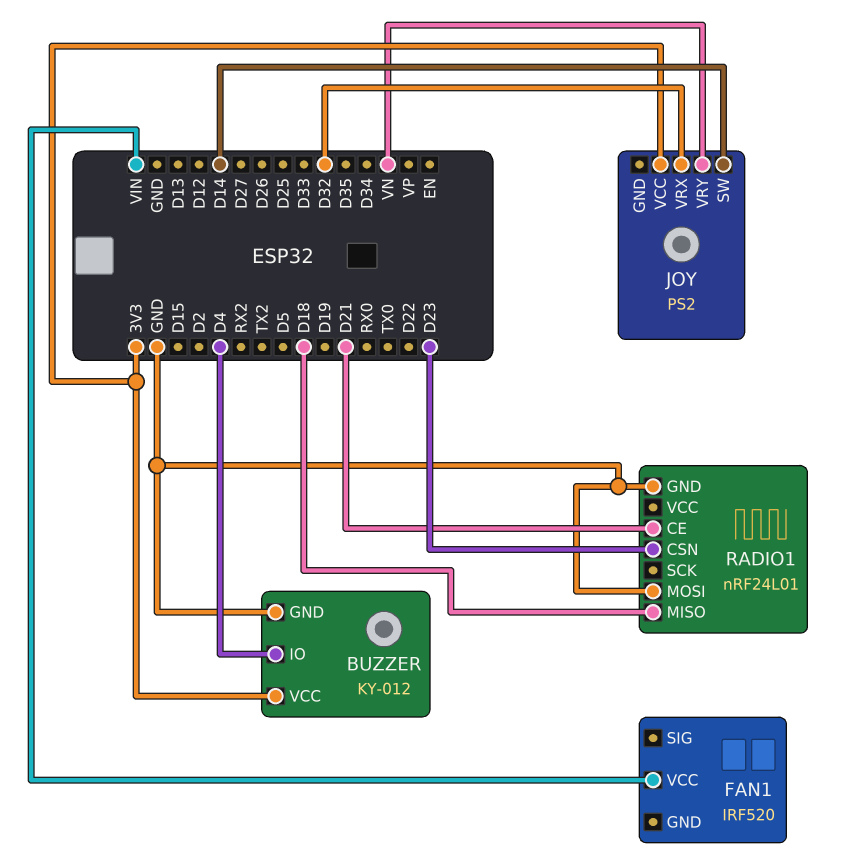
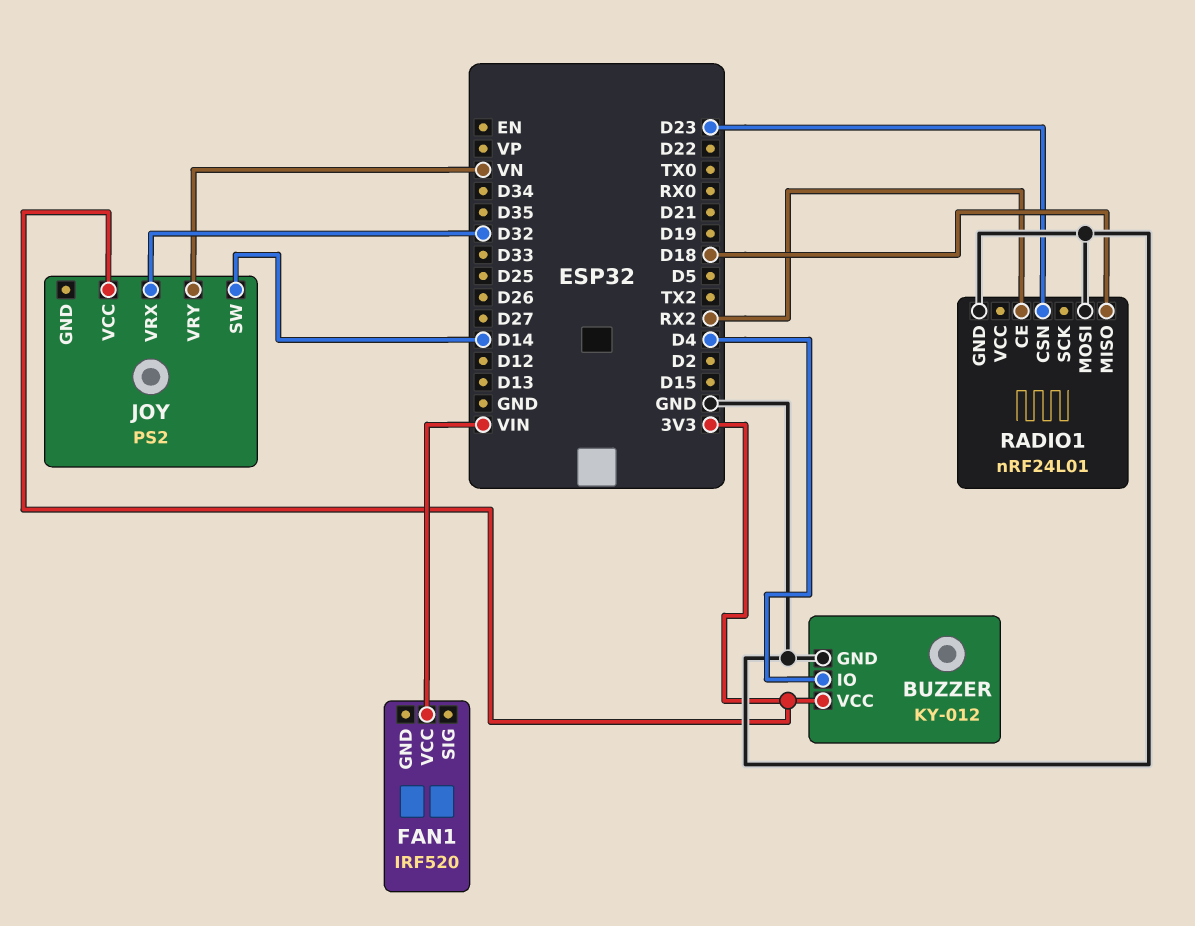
RADIO1 pin CE: D21 -> RX2

